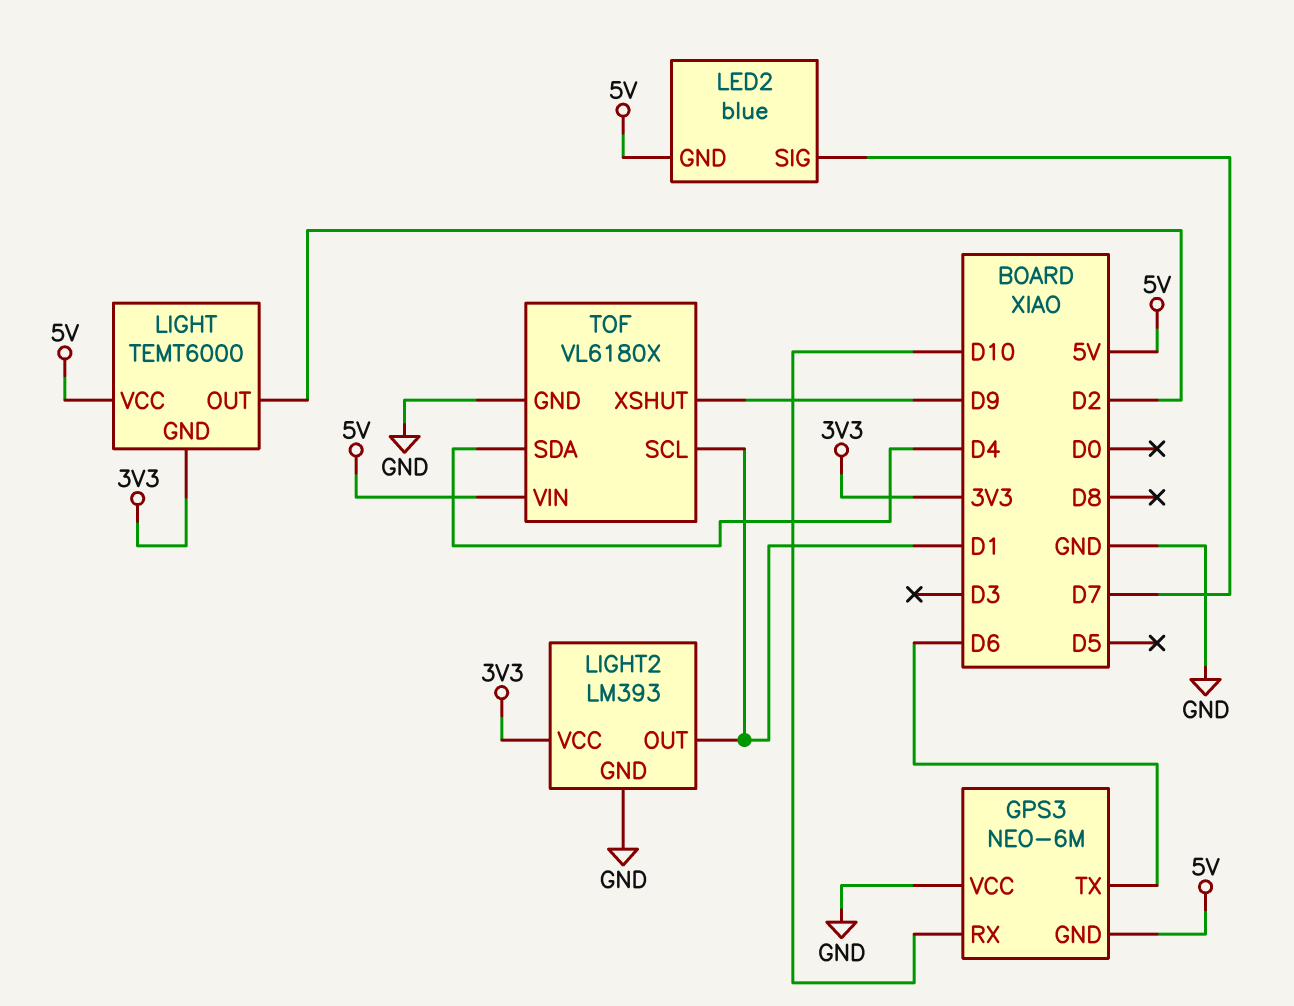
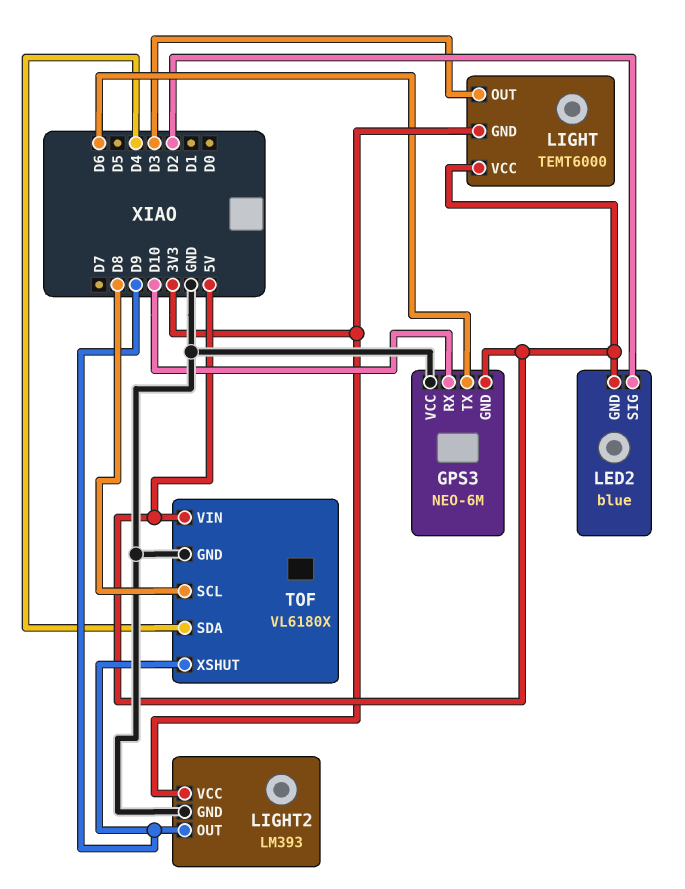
LED2 pin SIG: D7 -> D2
LIGHT pin OUT: D2 -> D3
LIGHT2 pin OUT: D1 -> D9
TOF pin SCL: D1 -> D8

